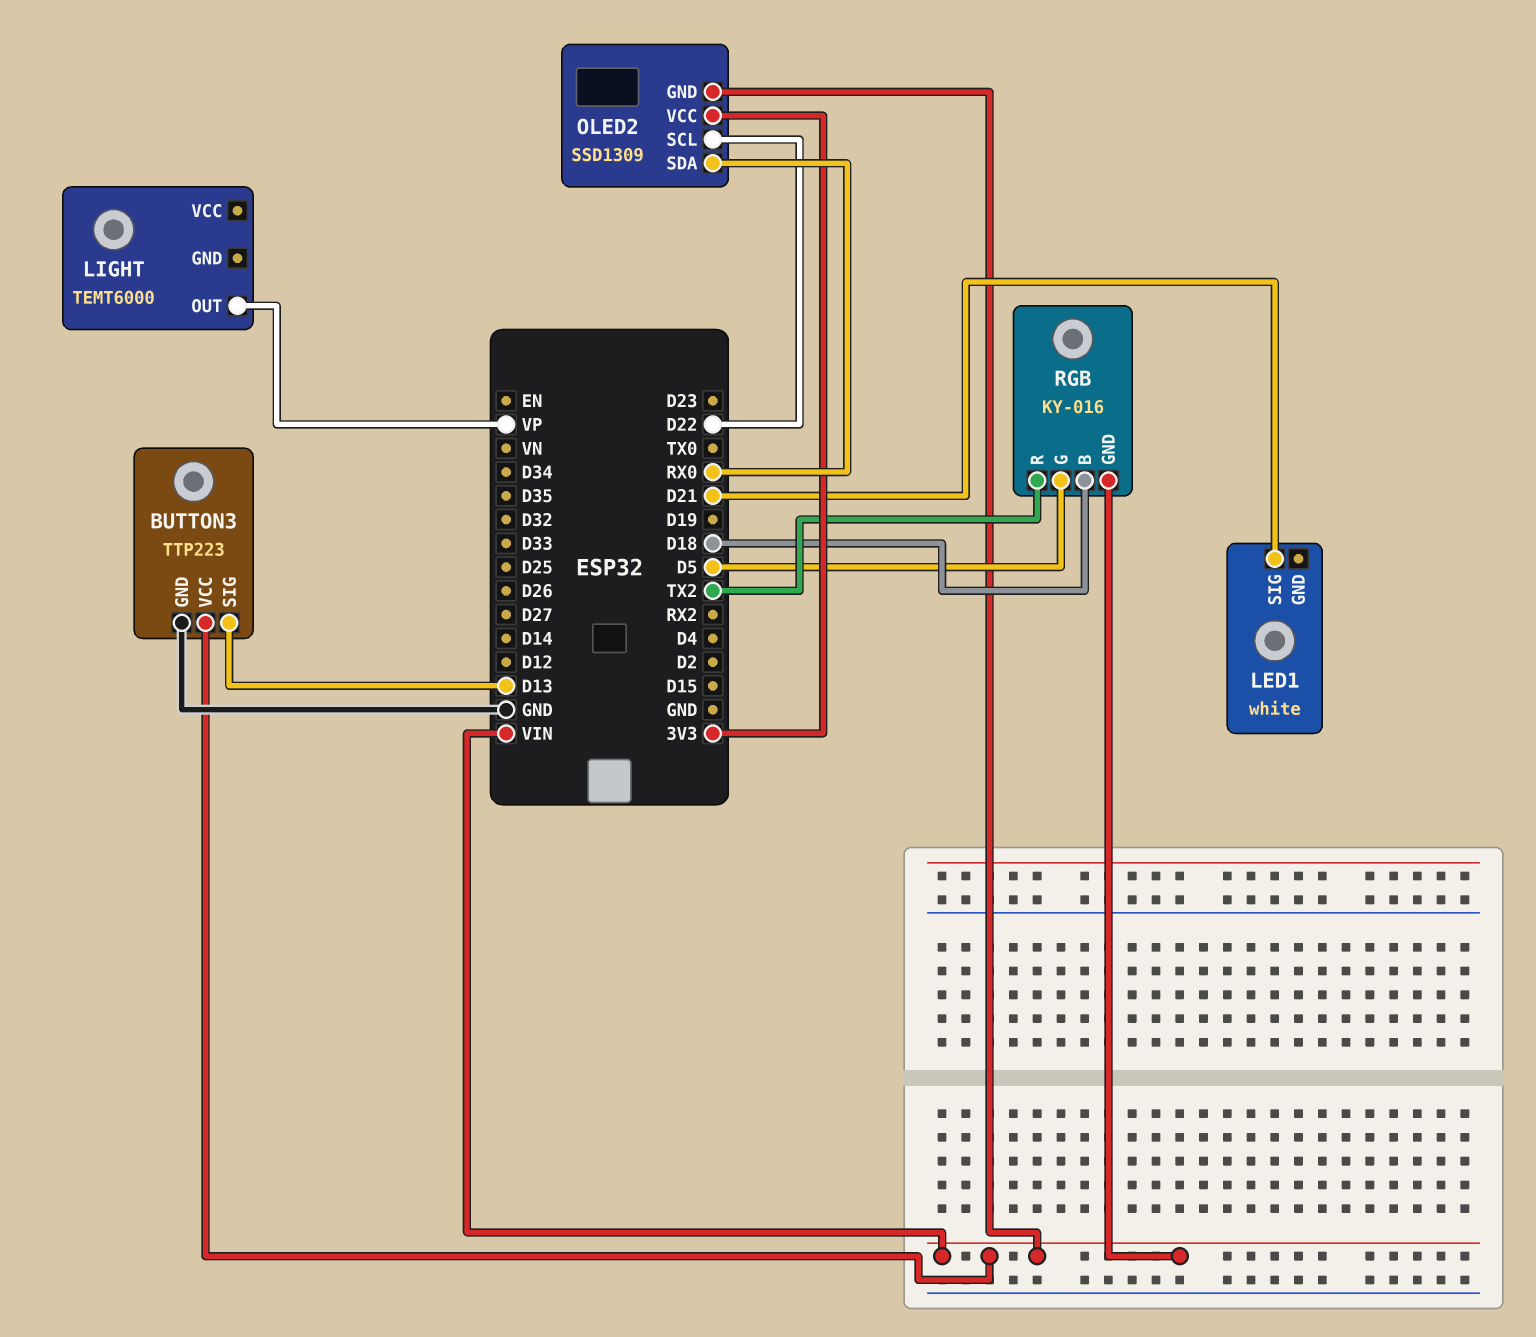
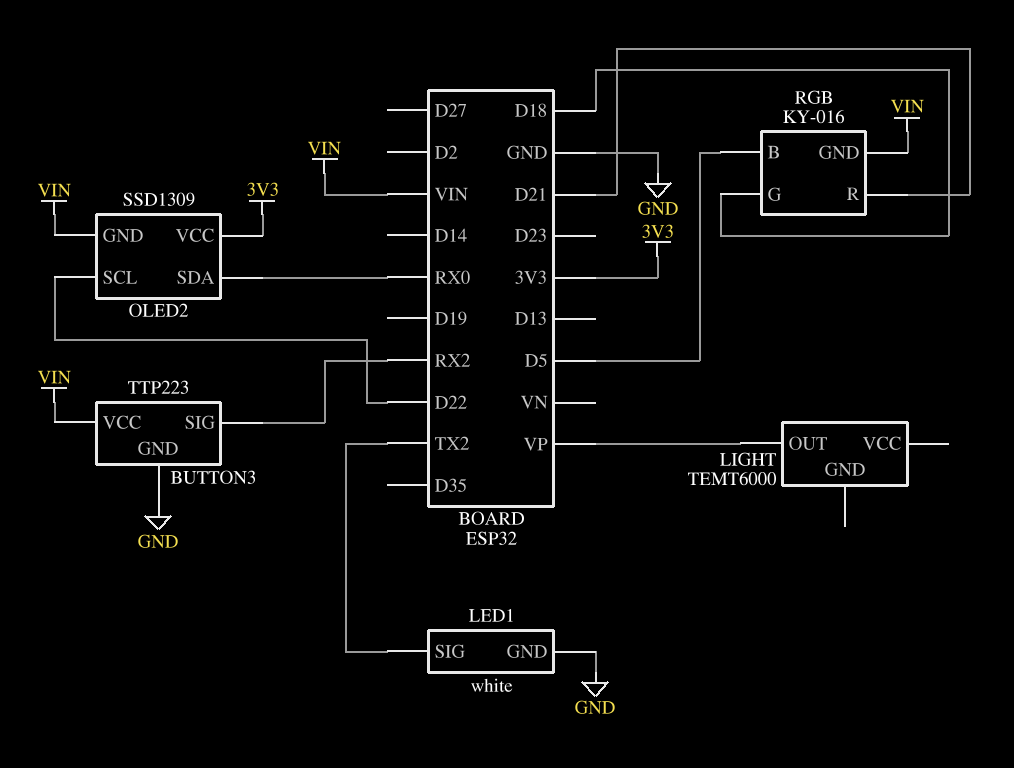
BUTTON3 pin SIG: D13 -> RX2
LED1 pin GND: none -> GND
LED1 pin SIG: D21 -> TX2
RGB pin B: D18 -> D5
RGB pin G: D5 -> D18
RGB pin R: TX2 -> D21

